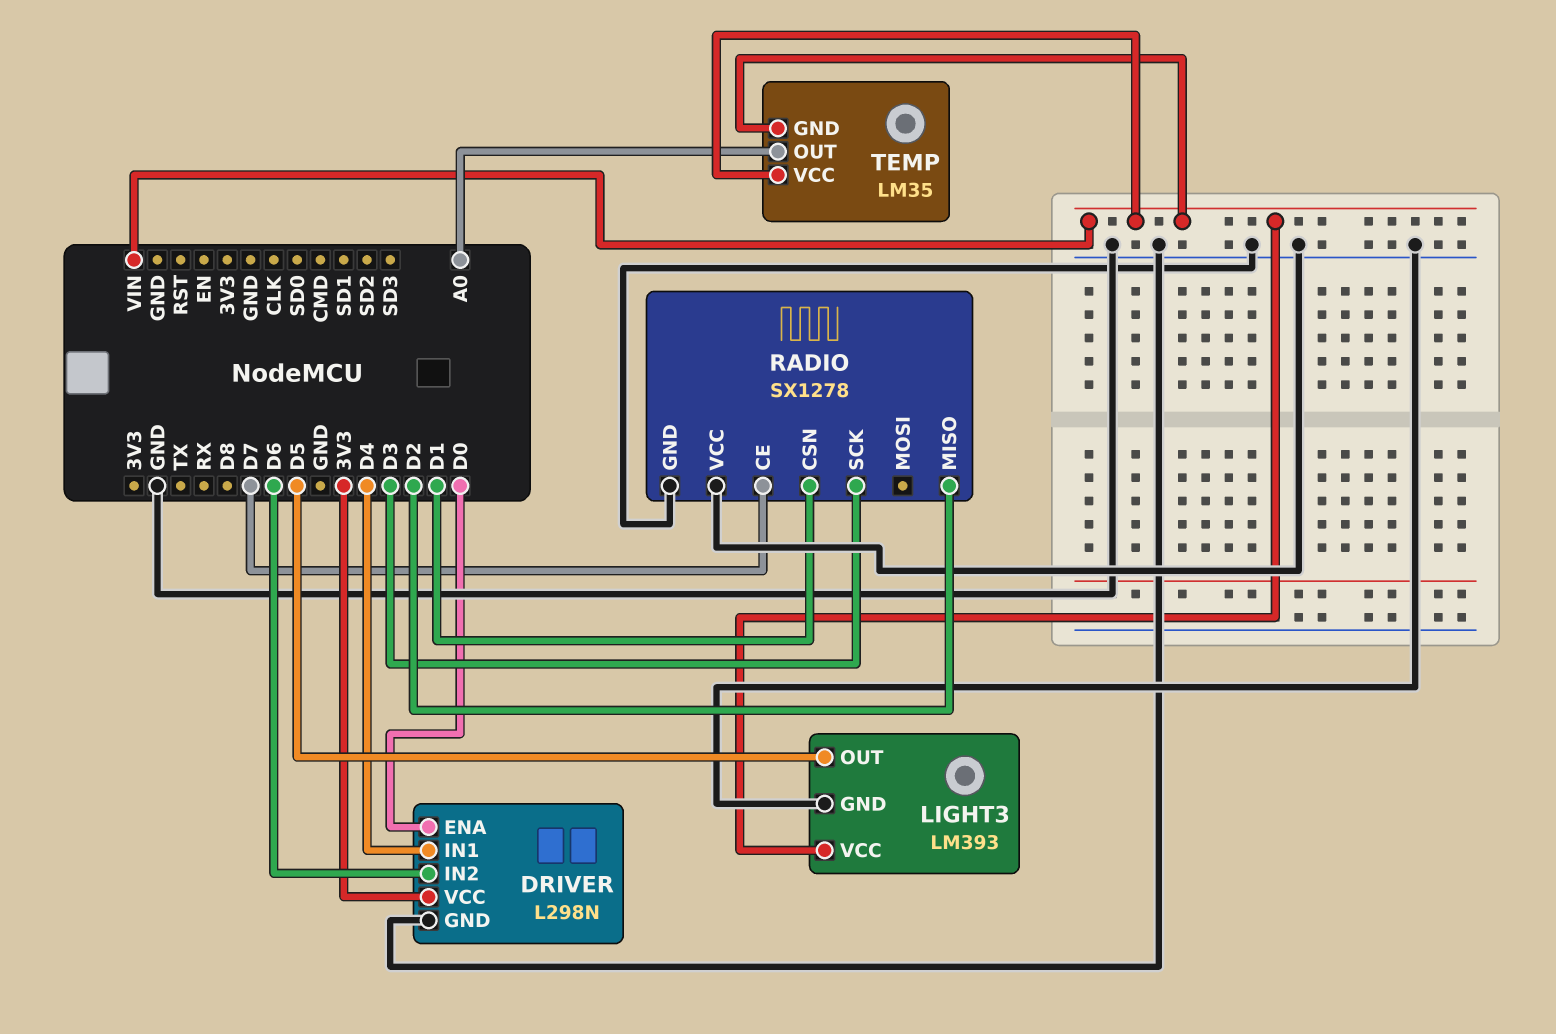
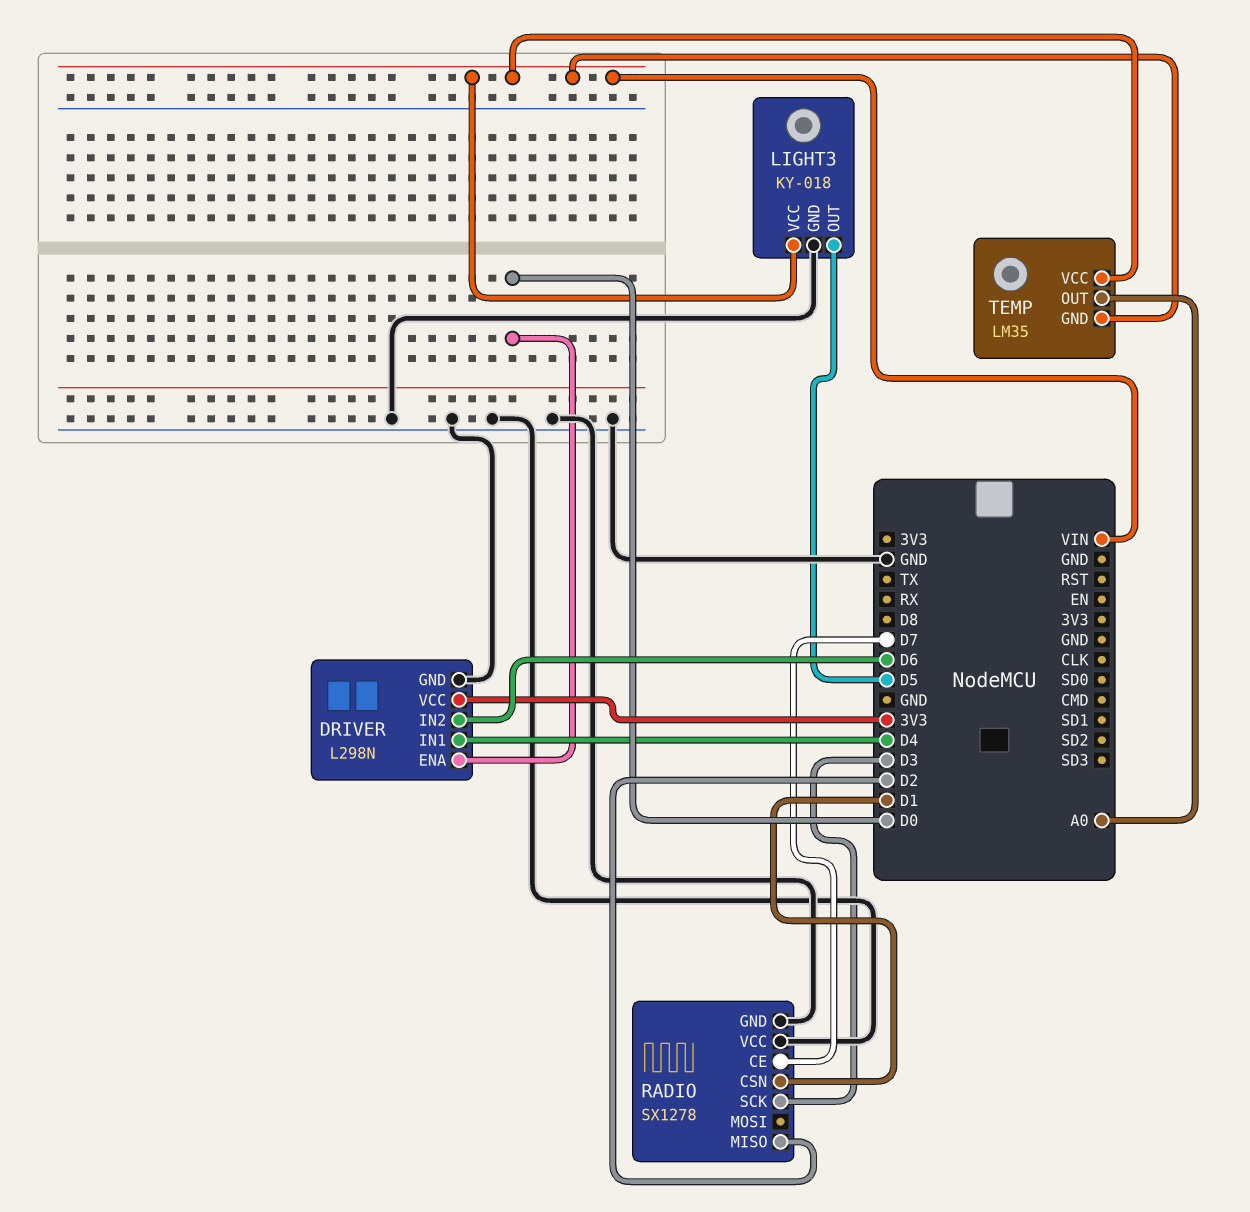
LIGHT3: LM393 -> KY-018

